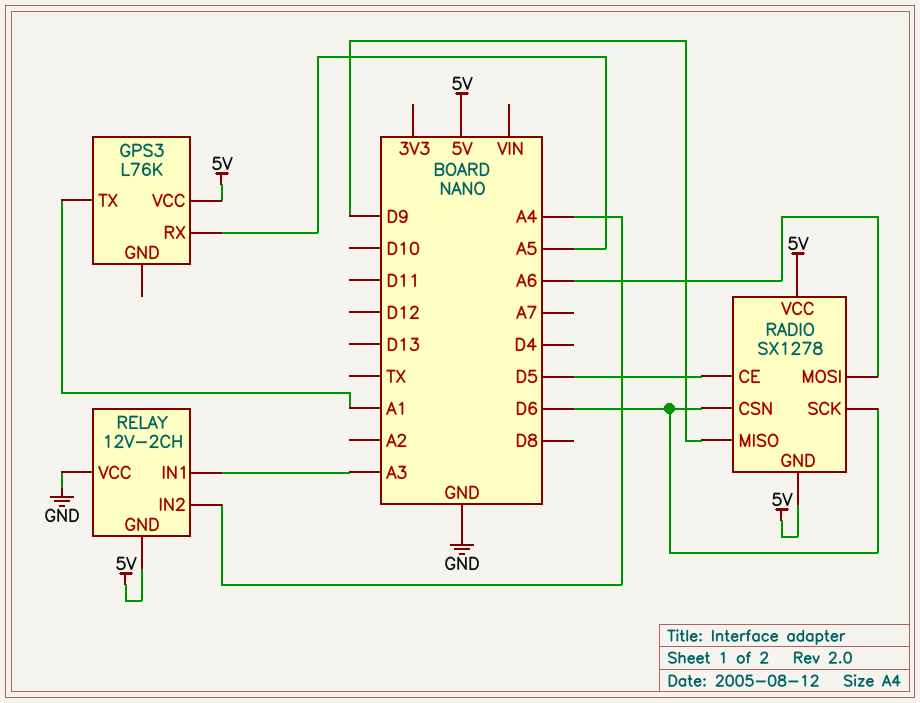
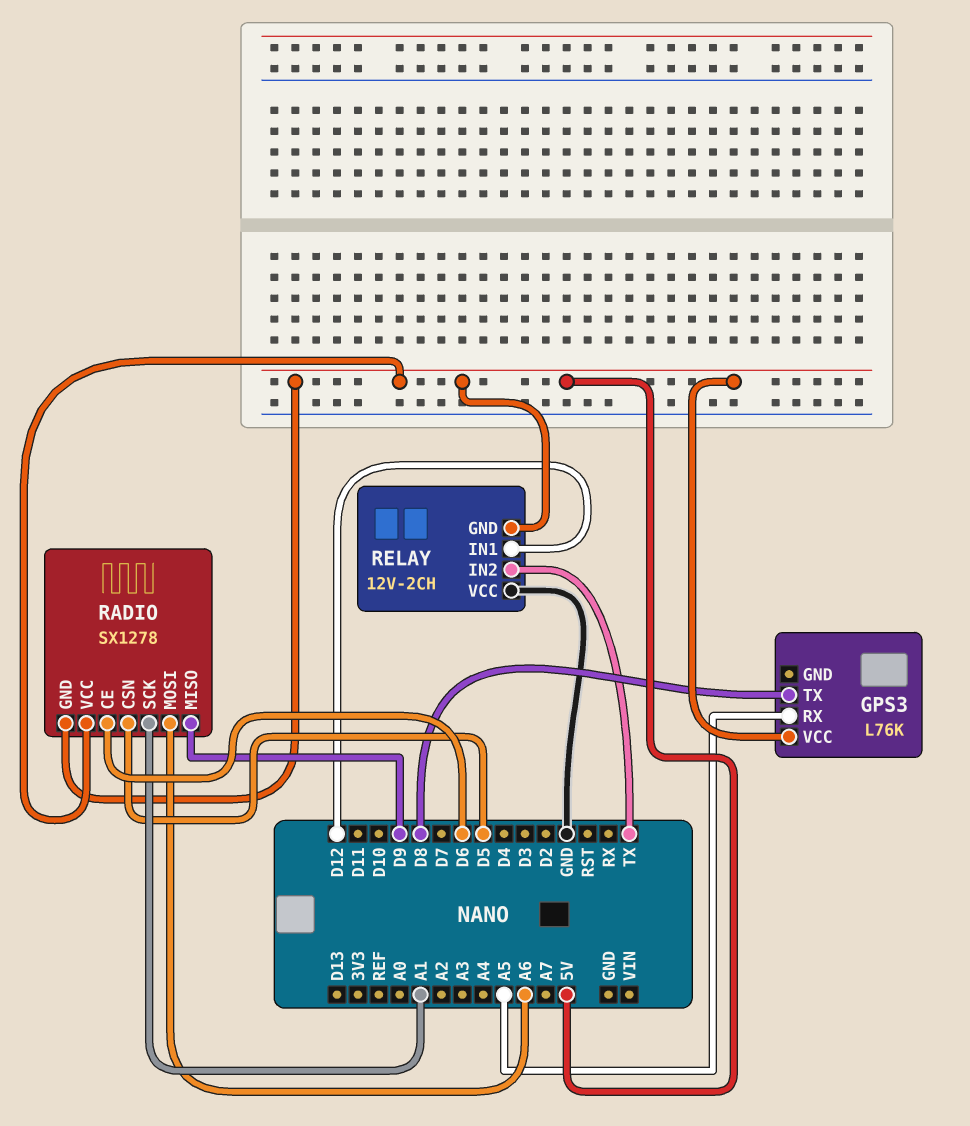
GPS3 pin TX: A1 -> D8
RADIO pin CE: D5 -> D6
RADIO pin CSN: D6 -> D5
RADIO pin SCK: D6 -> A1
RELAY pin IN1: A3 -> D12
RELAY pin IN2: A4 -> TX

